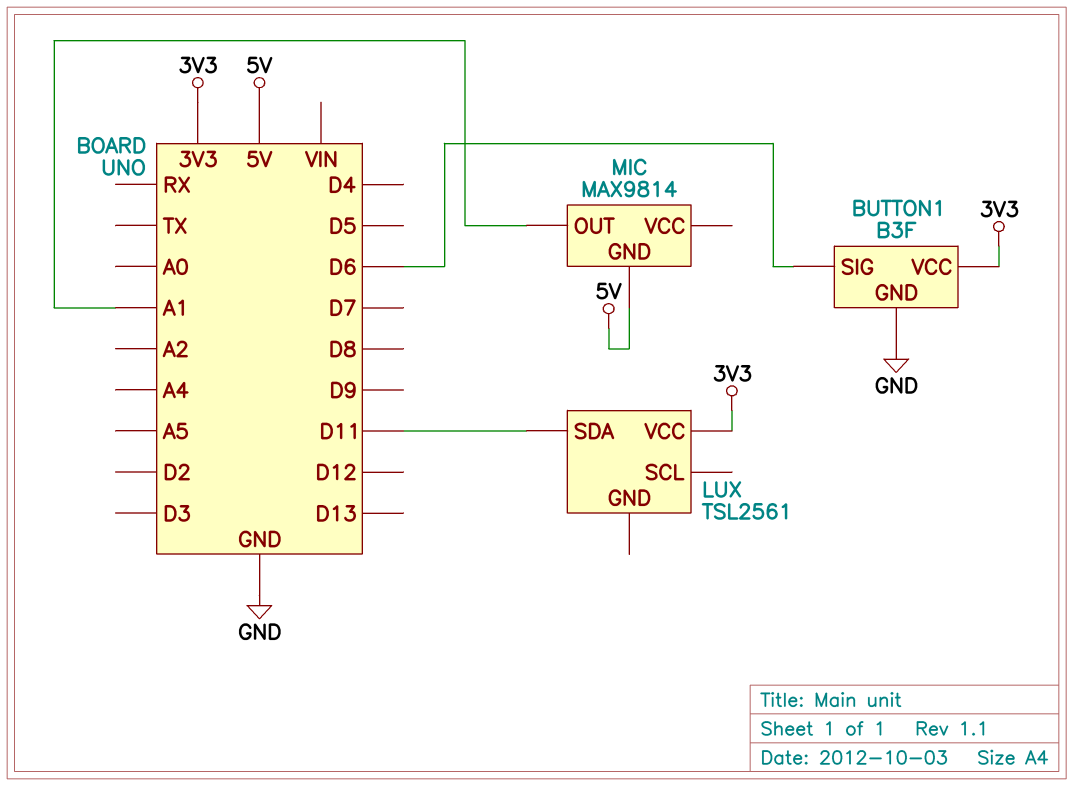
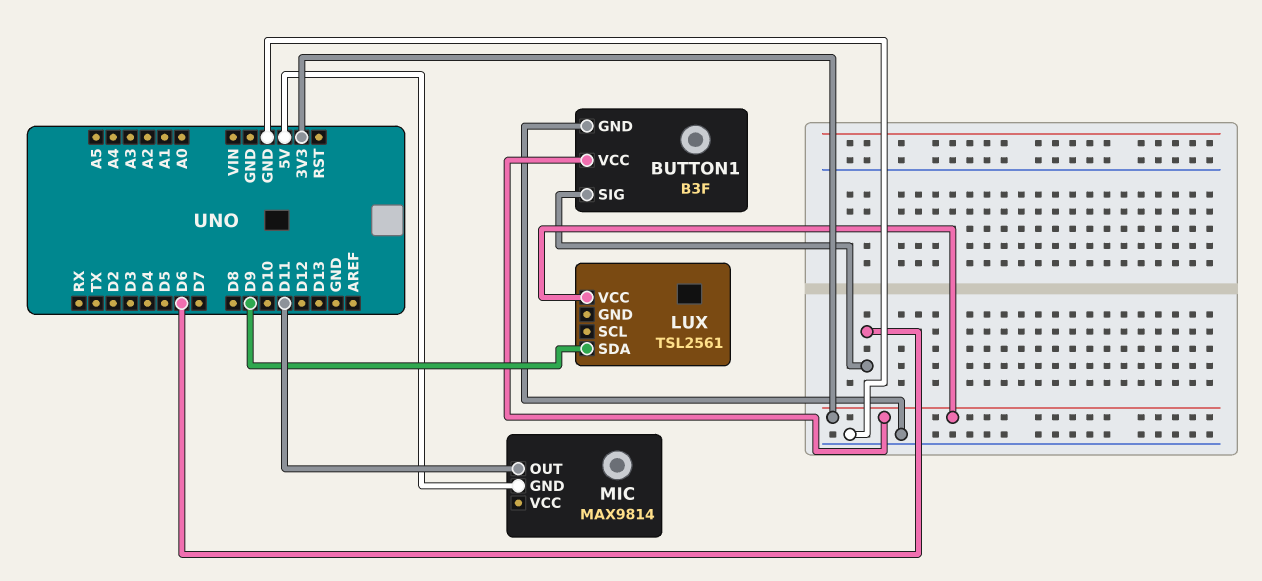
LUX pin SDA: D11 -> D9
MIC pin OUT: A1 -> D11

